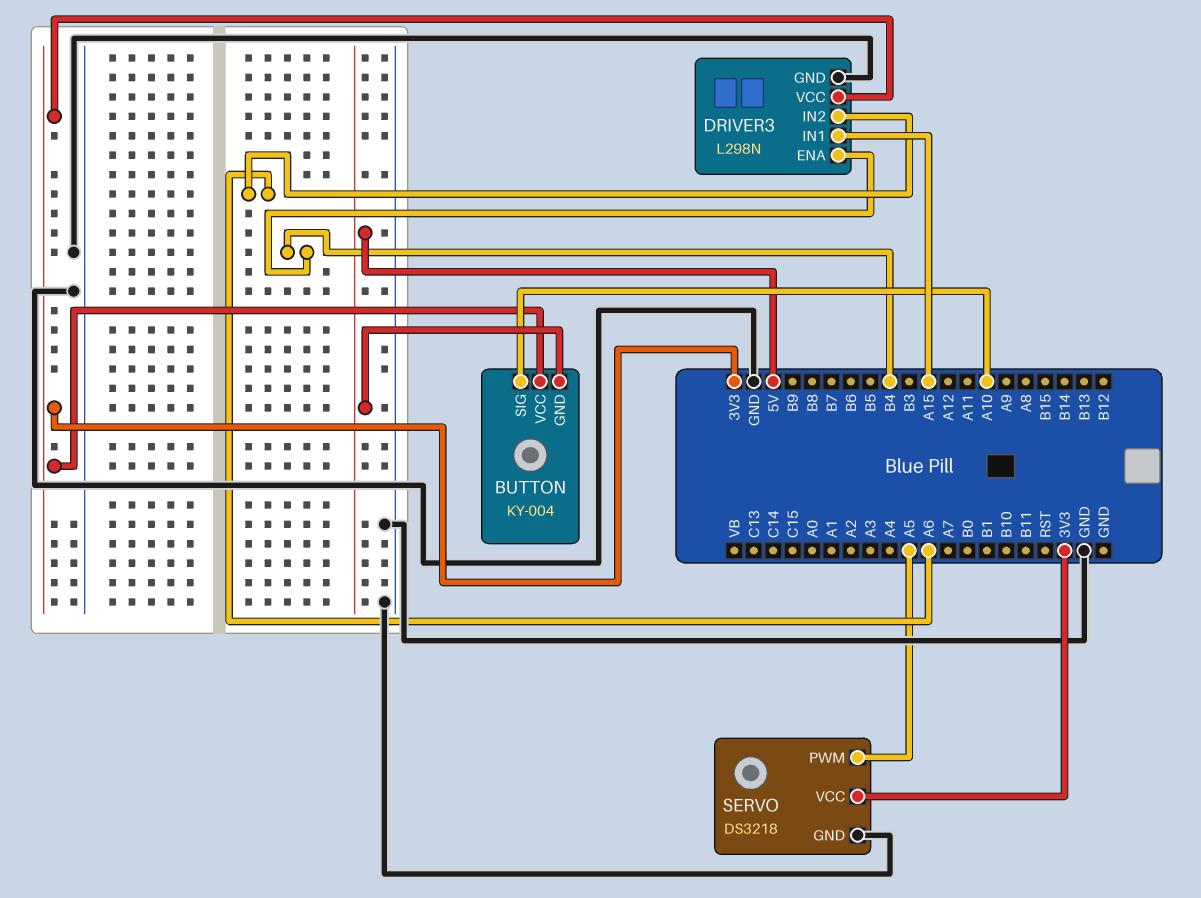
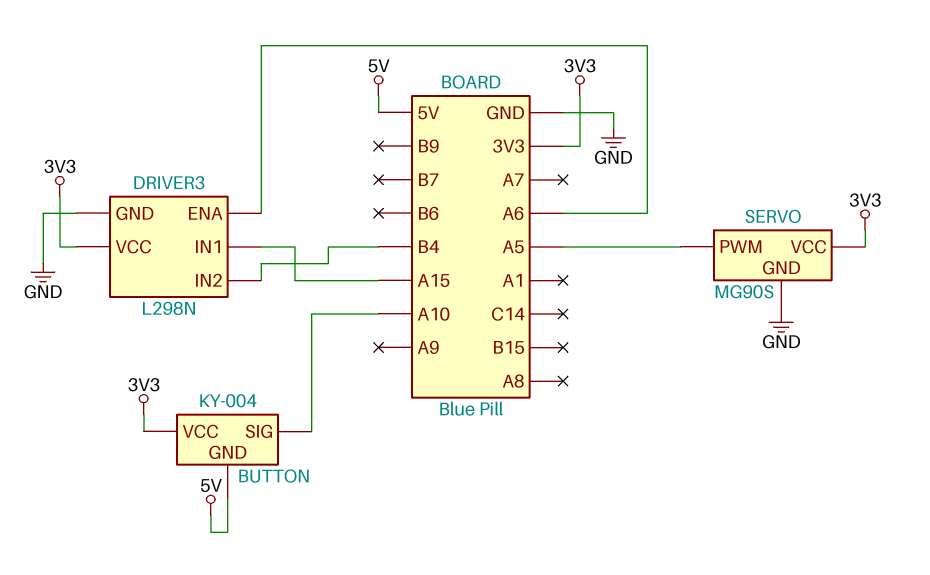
DRIVER3 pin ENA: B4 -> A6
DRIVER3 pin IN2: A6 -> B4
SERVO: DS3218 -> MG90S

